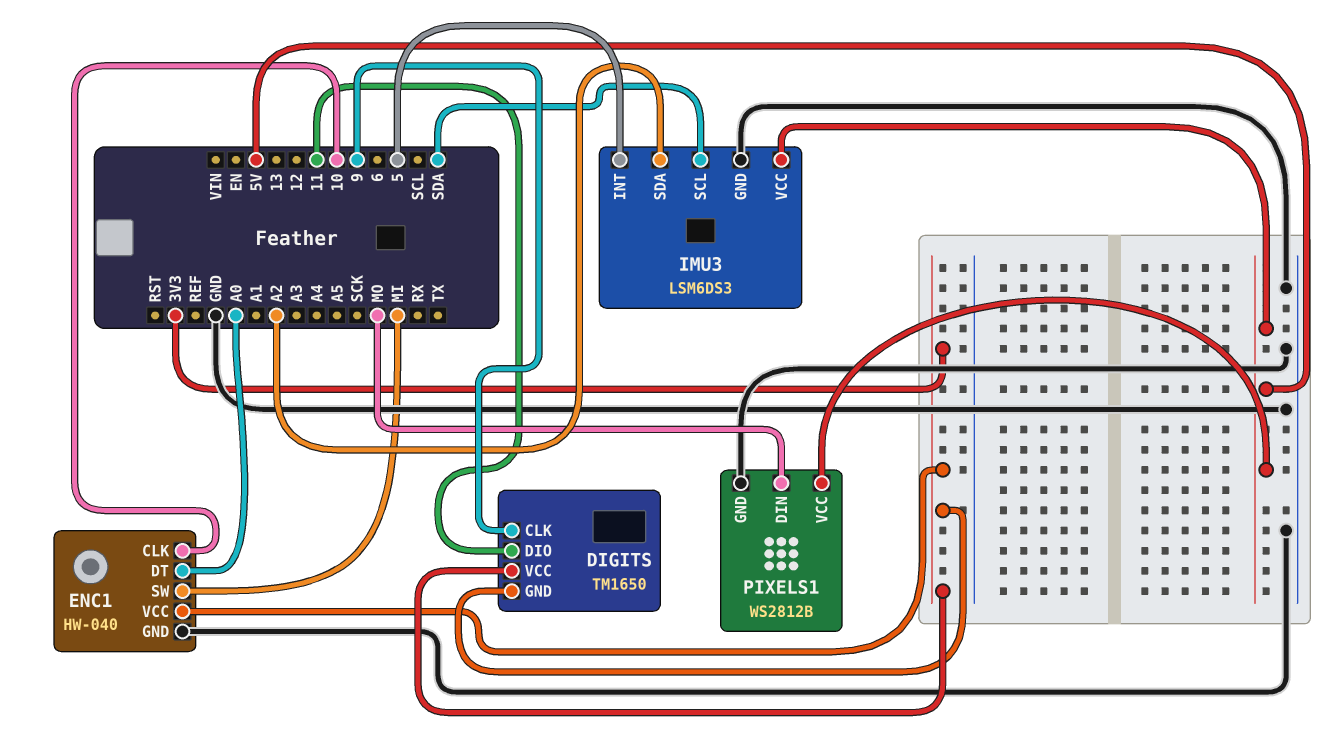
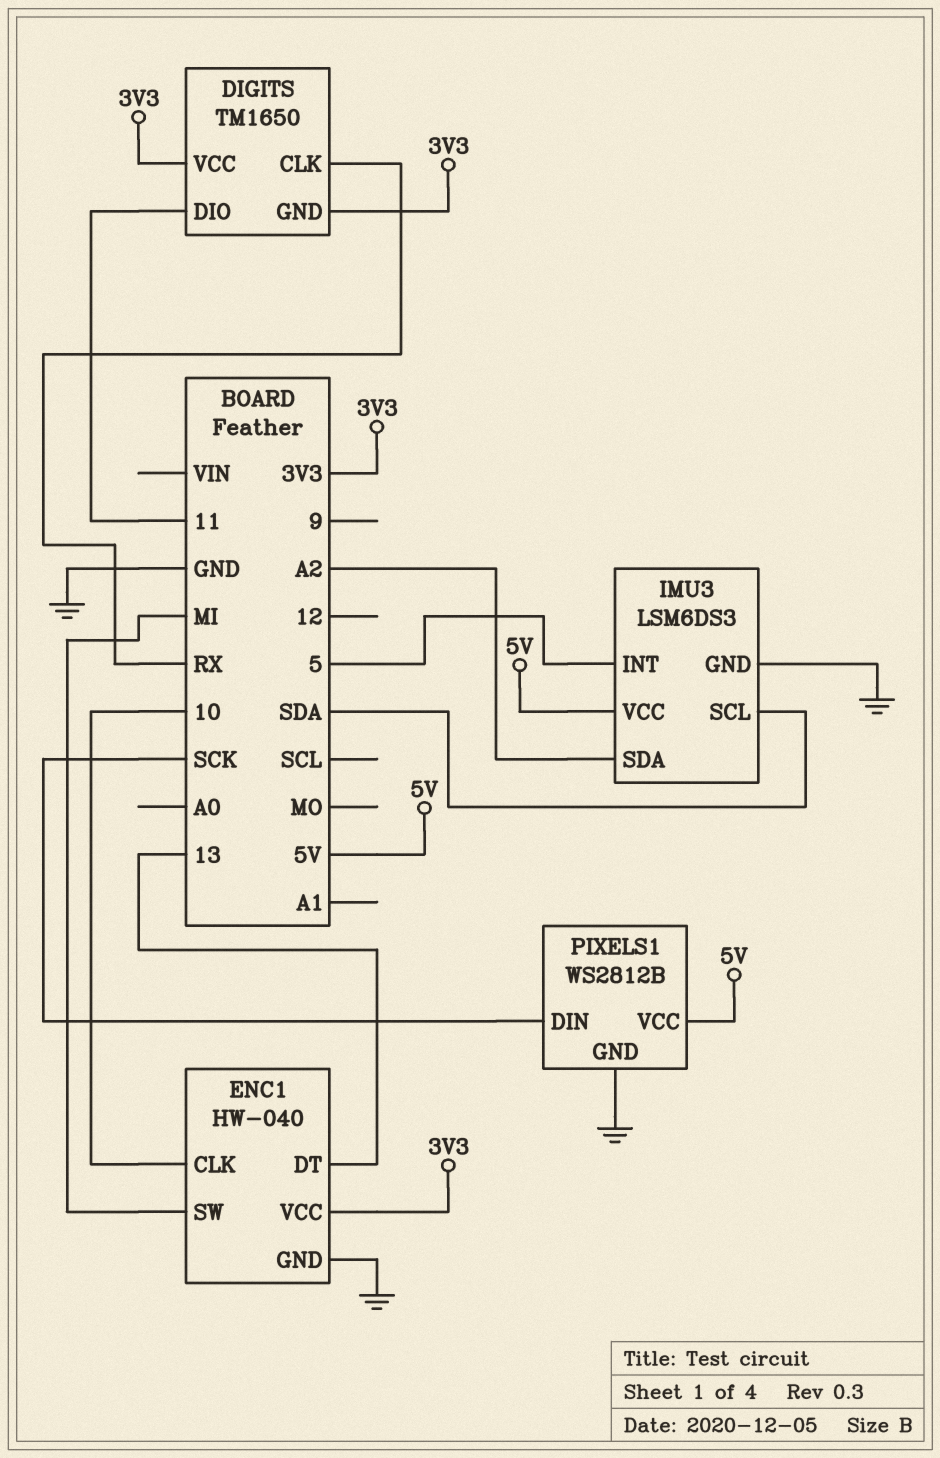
DIGITS pin CLK: 9 -> RX
ENC1 pin DT: A0 -> 13
PIXELS1 pin DIN: MO -> SCK

